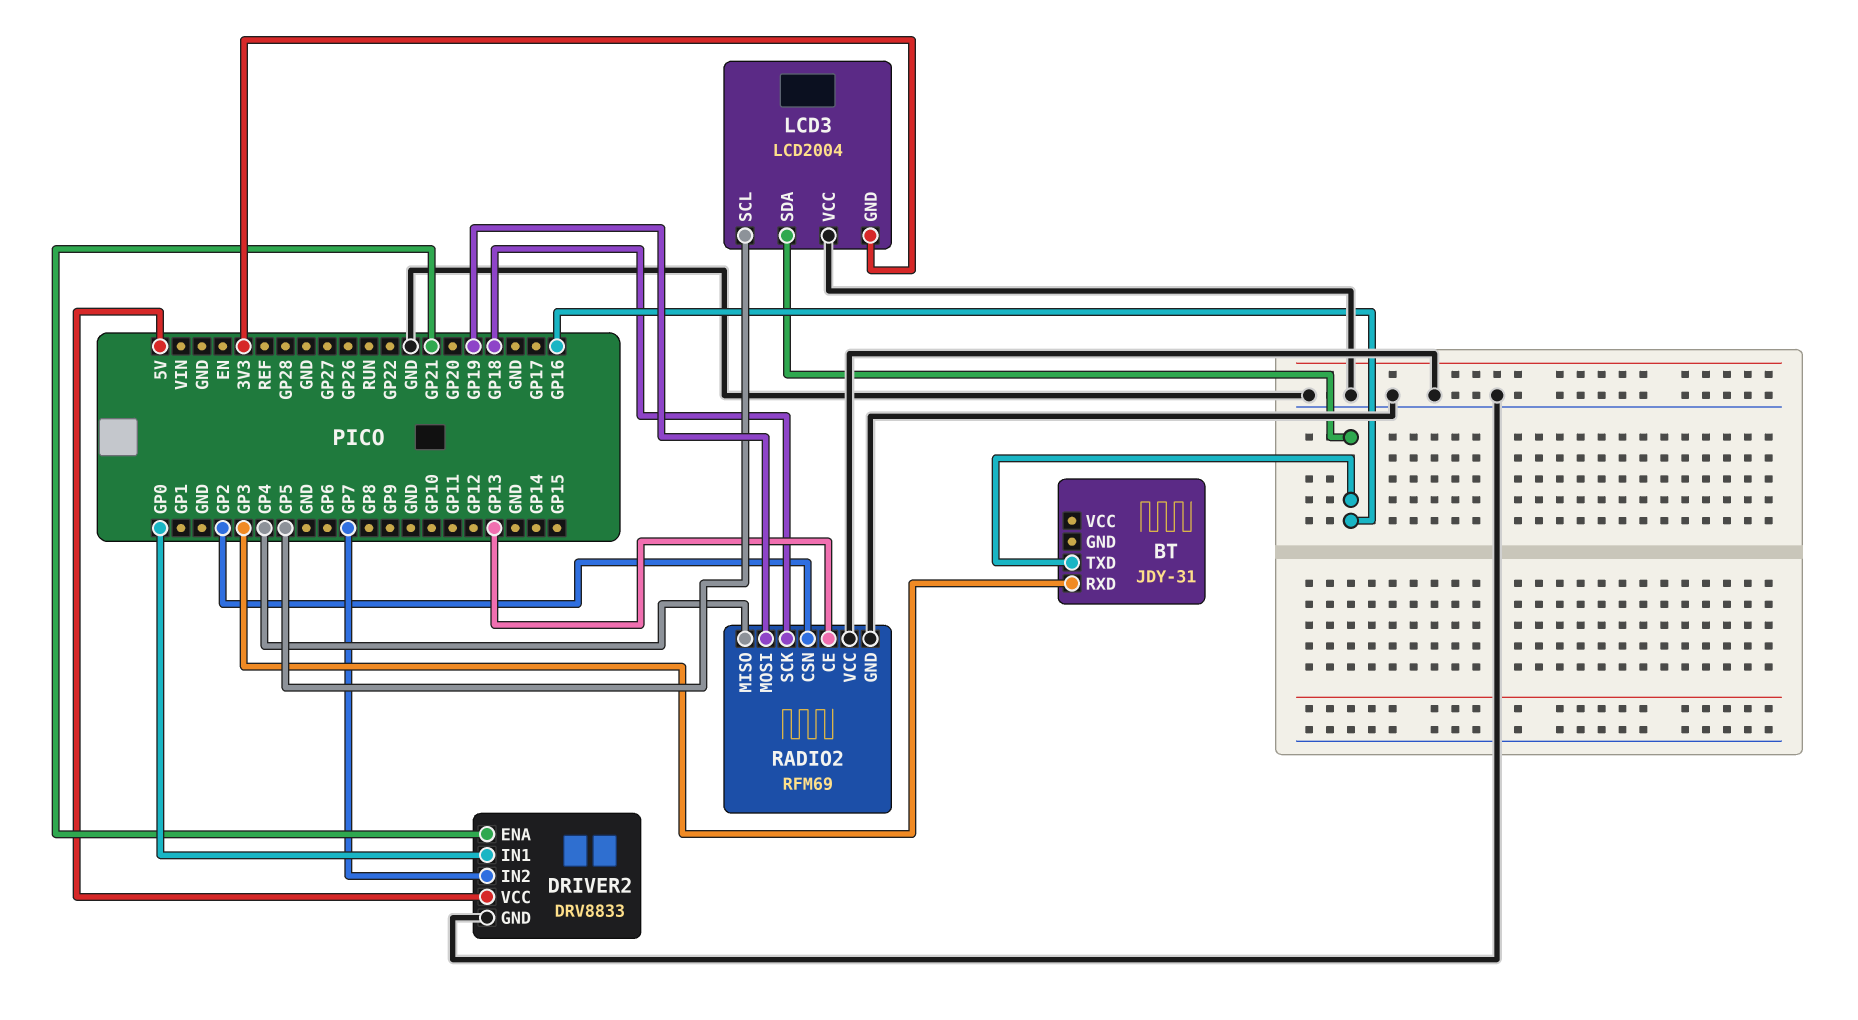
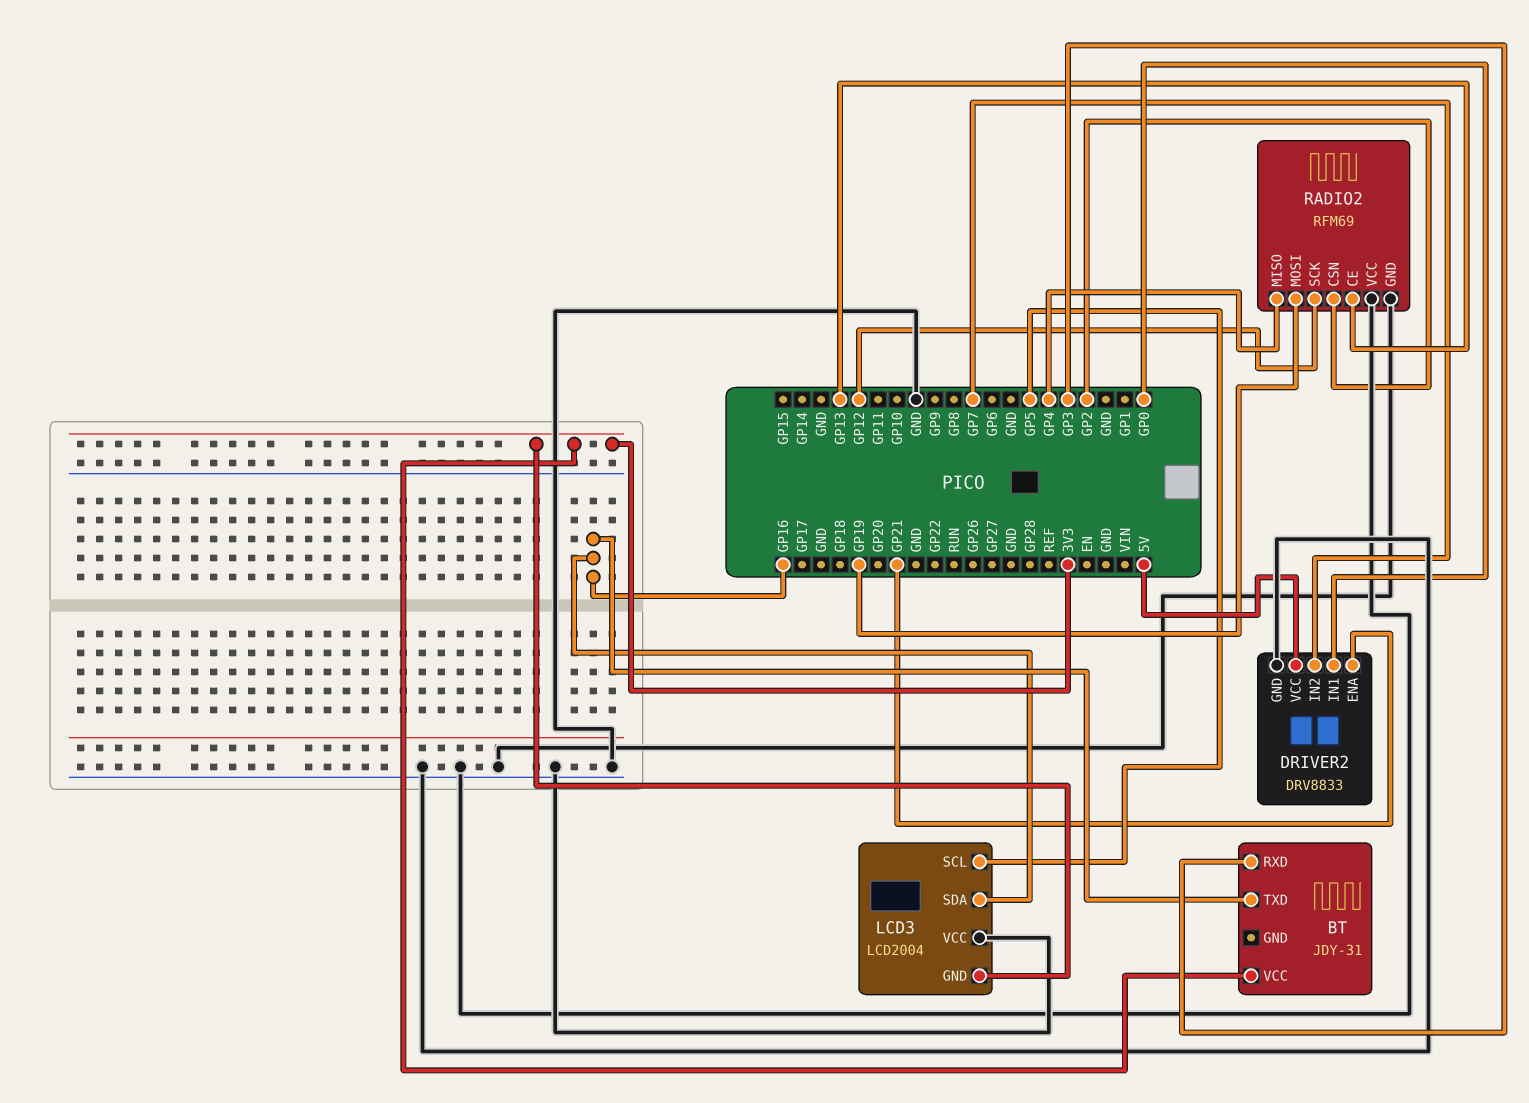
BT pin VCC: none -> 3V3
RADIO2 pin SCK: GP18 -> GP12

